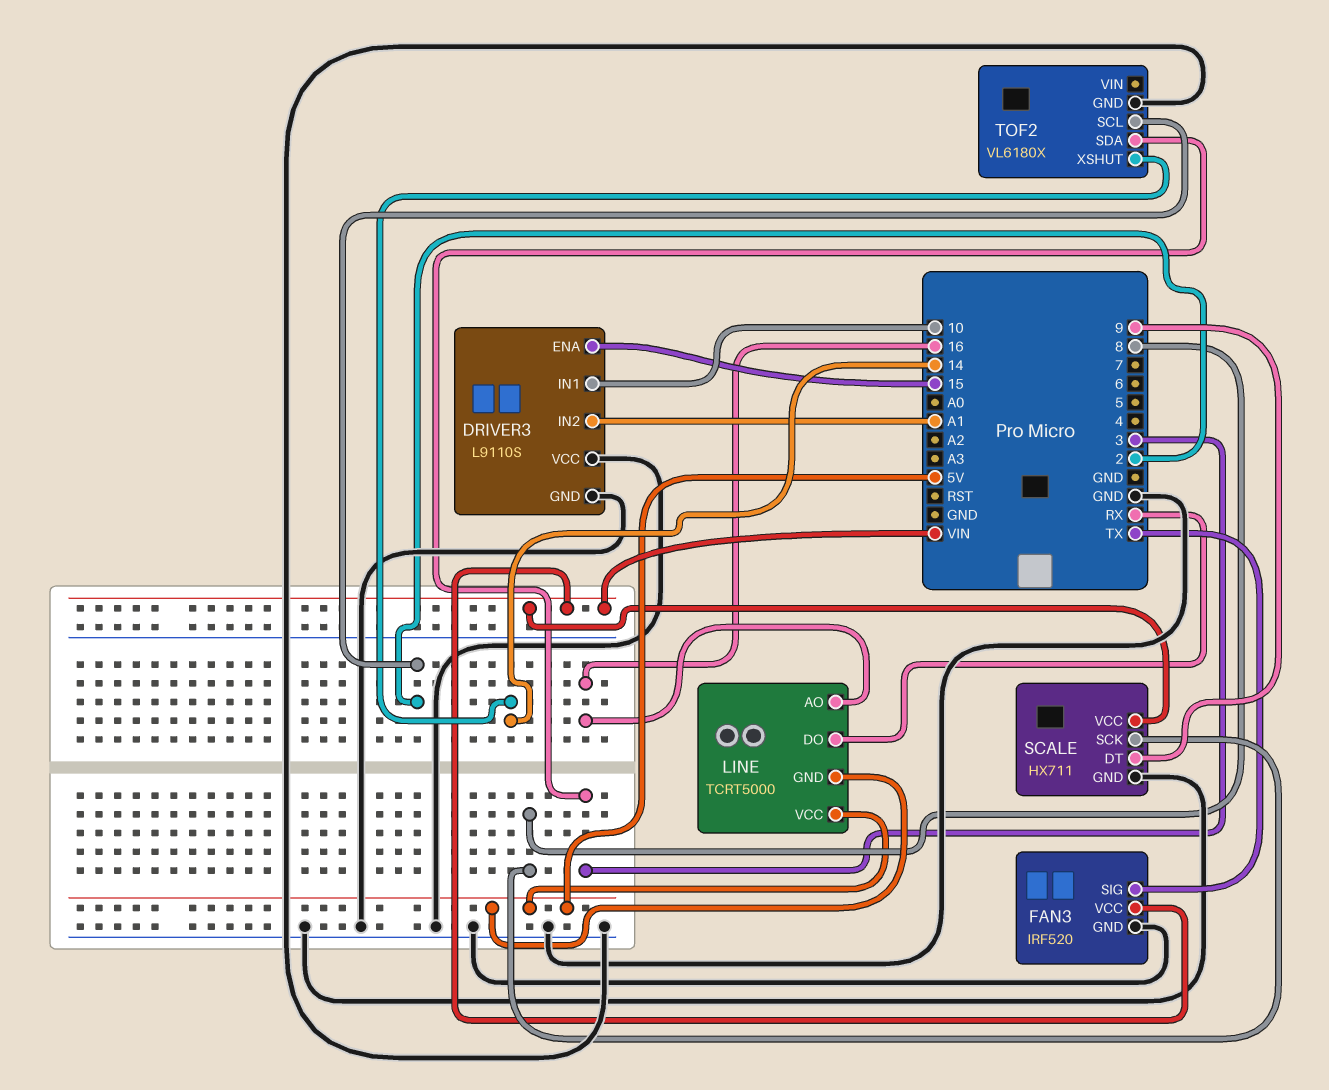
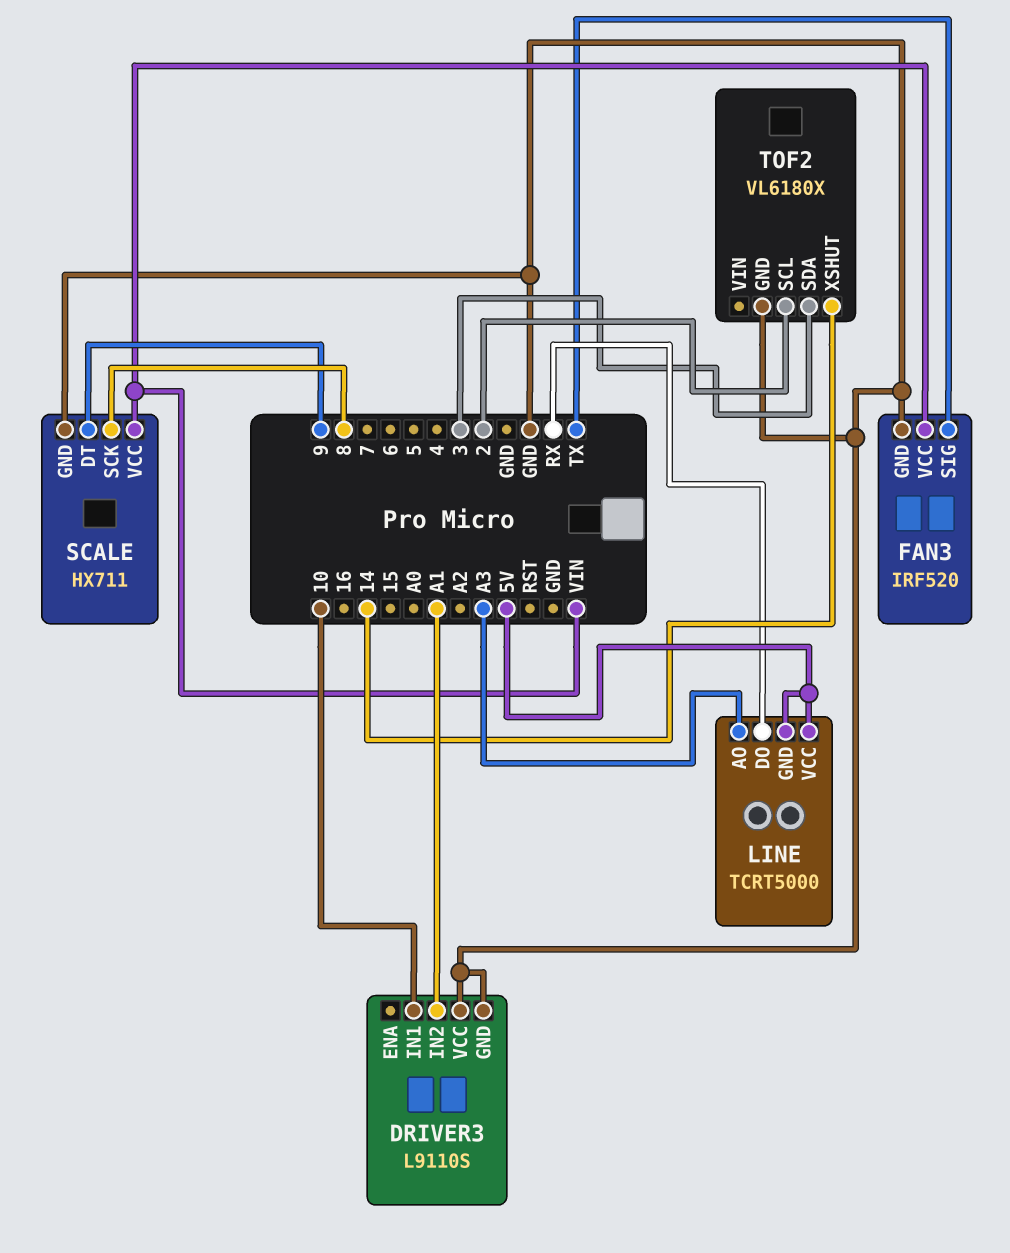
DRIVER3 pin ENA: 15 -> none
LINE pin AO: 16 -> A3

